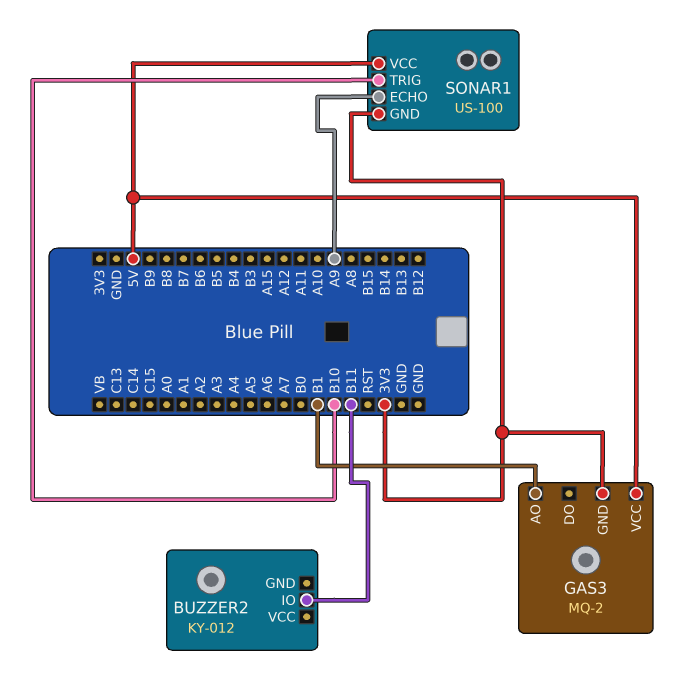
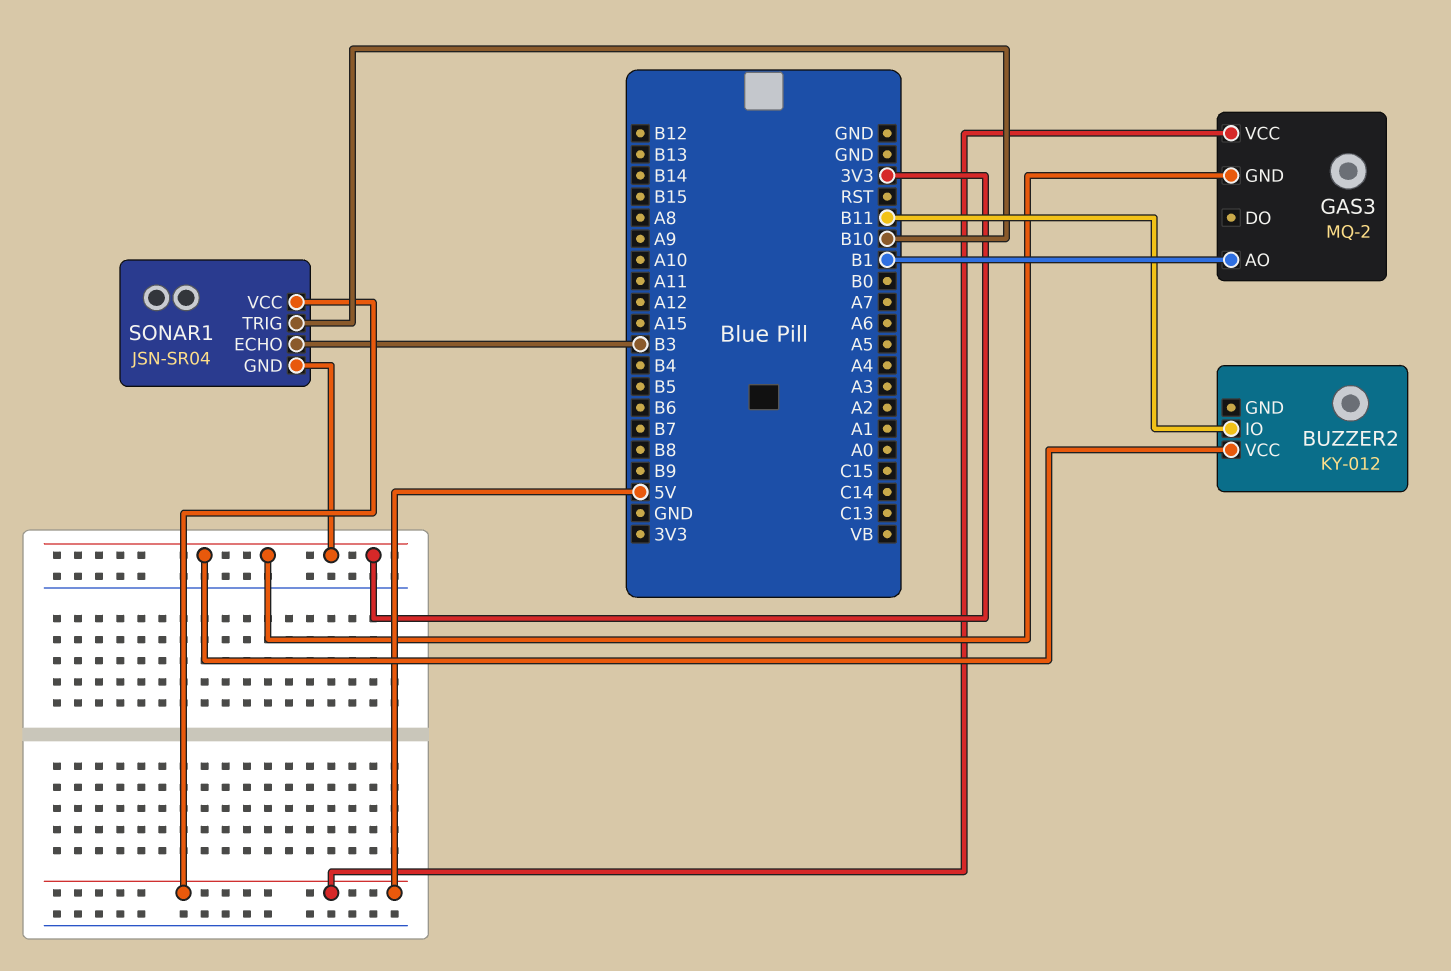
BUZZER2 pin VCC: none -> 3V3
SONAR1: US-100 -> JSN-SR04
SONAR1 pin ECHO: A9 -> B3

